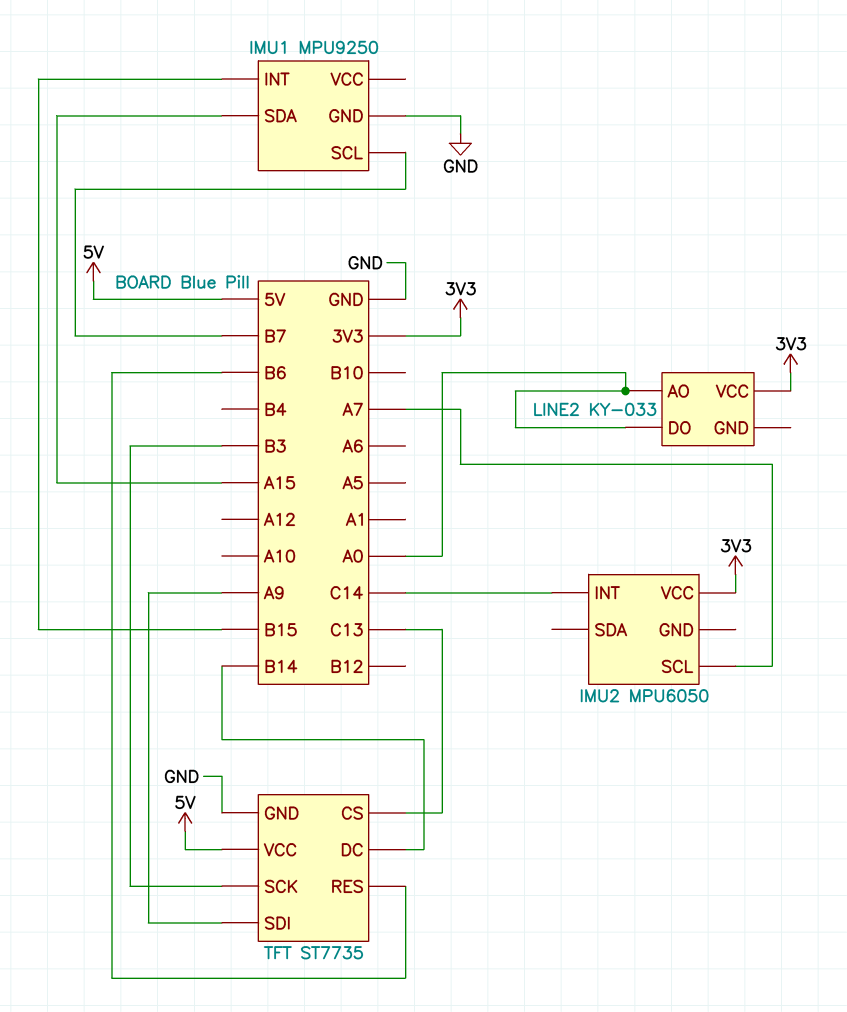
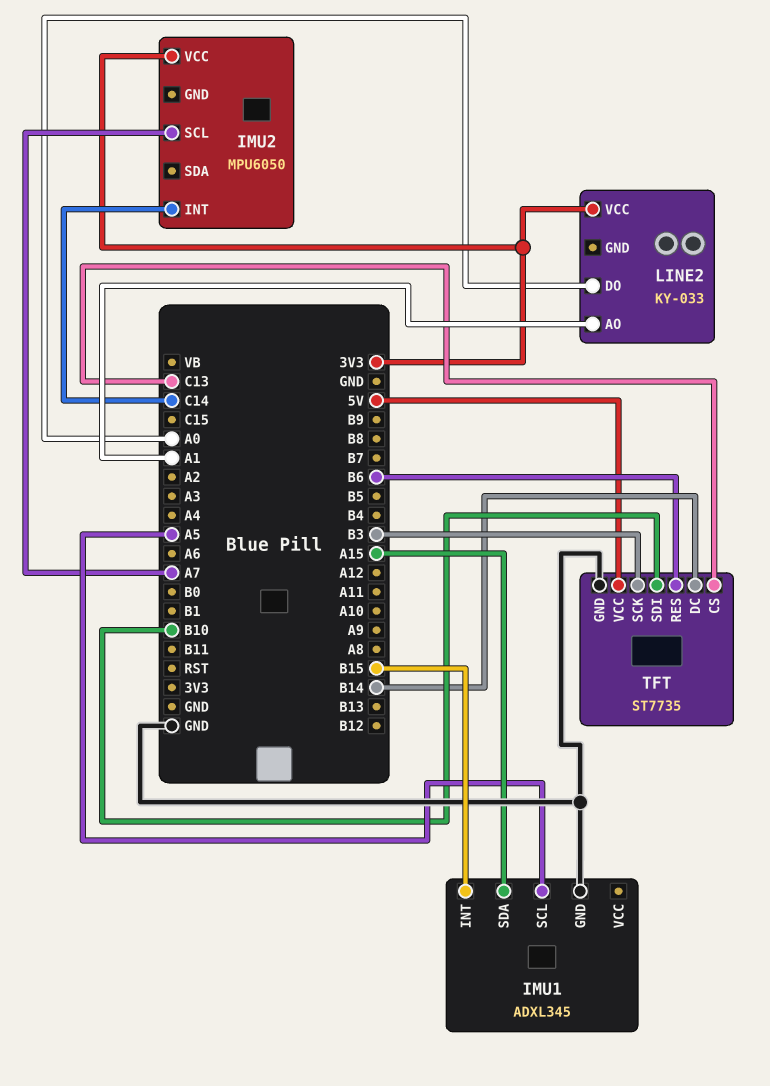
IMU1: MPU9250 -> ADXL345
IMU1 pin SCL: B7 -> A5
LINE2 pin AO: A0 -> A1
TFT pin SDI: A9 -> B10

